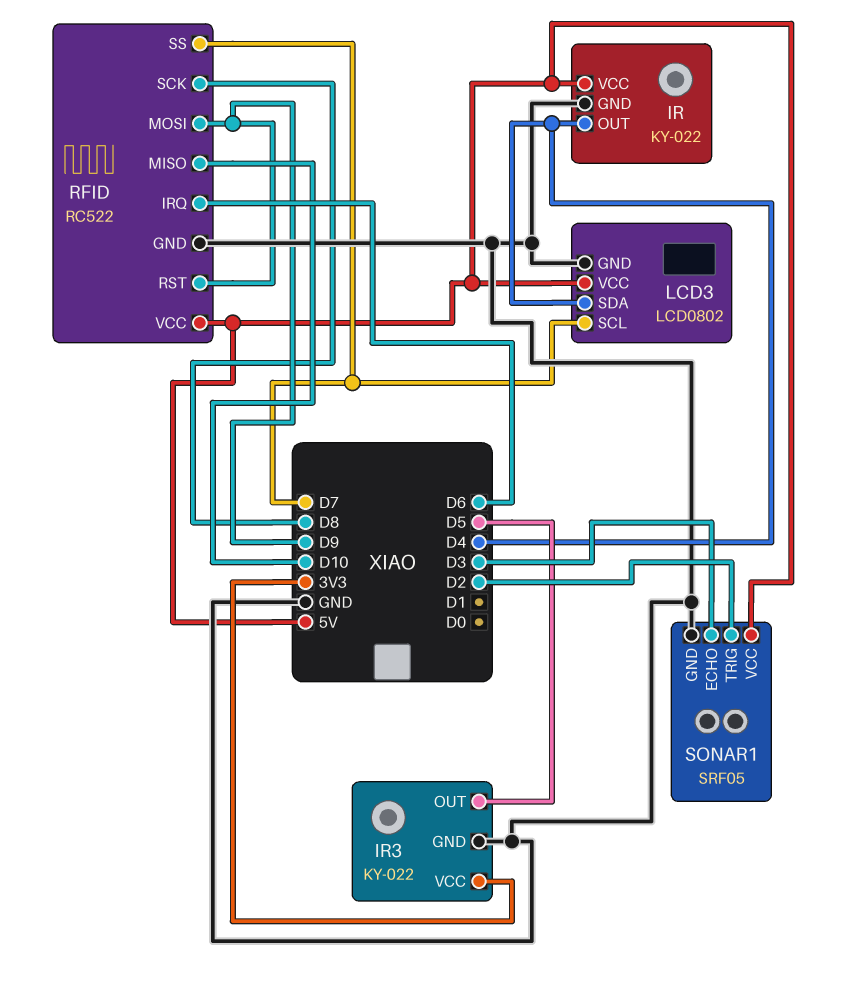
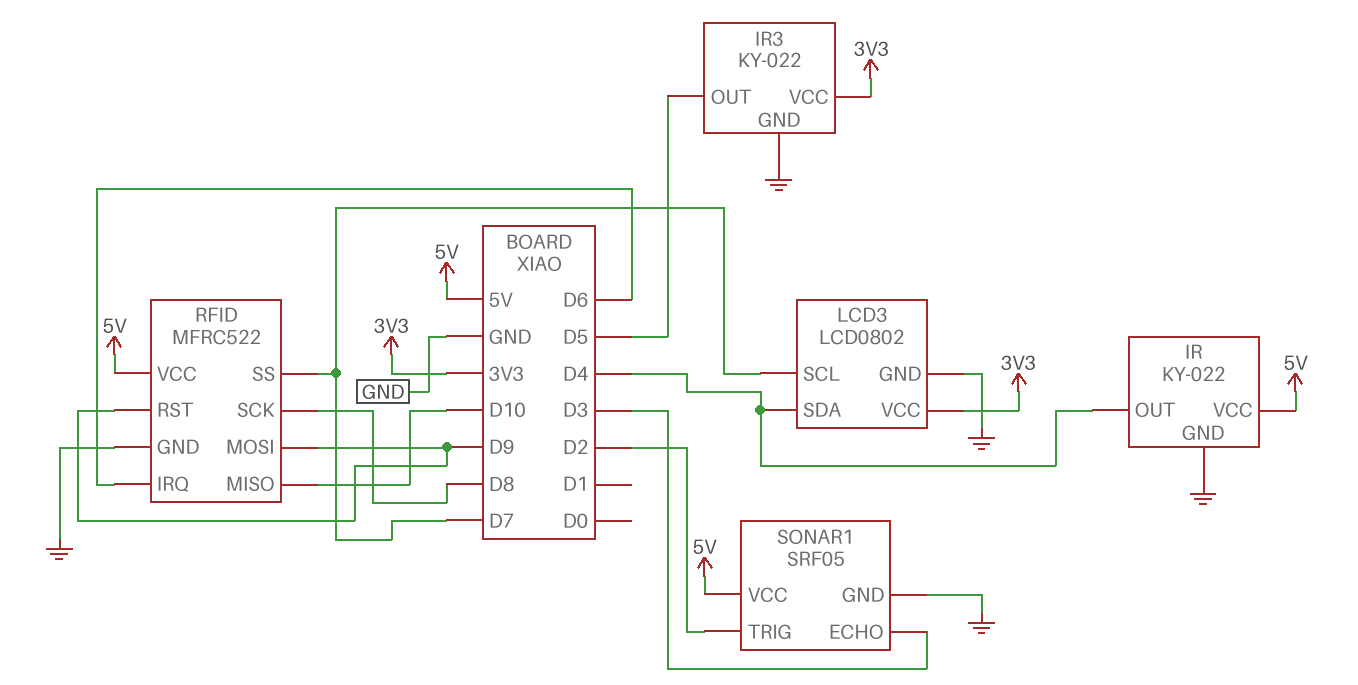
LCD3 pin VCC: 5V -> 3V3
RFID: RC522 -> MFRC522

